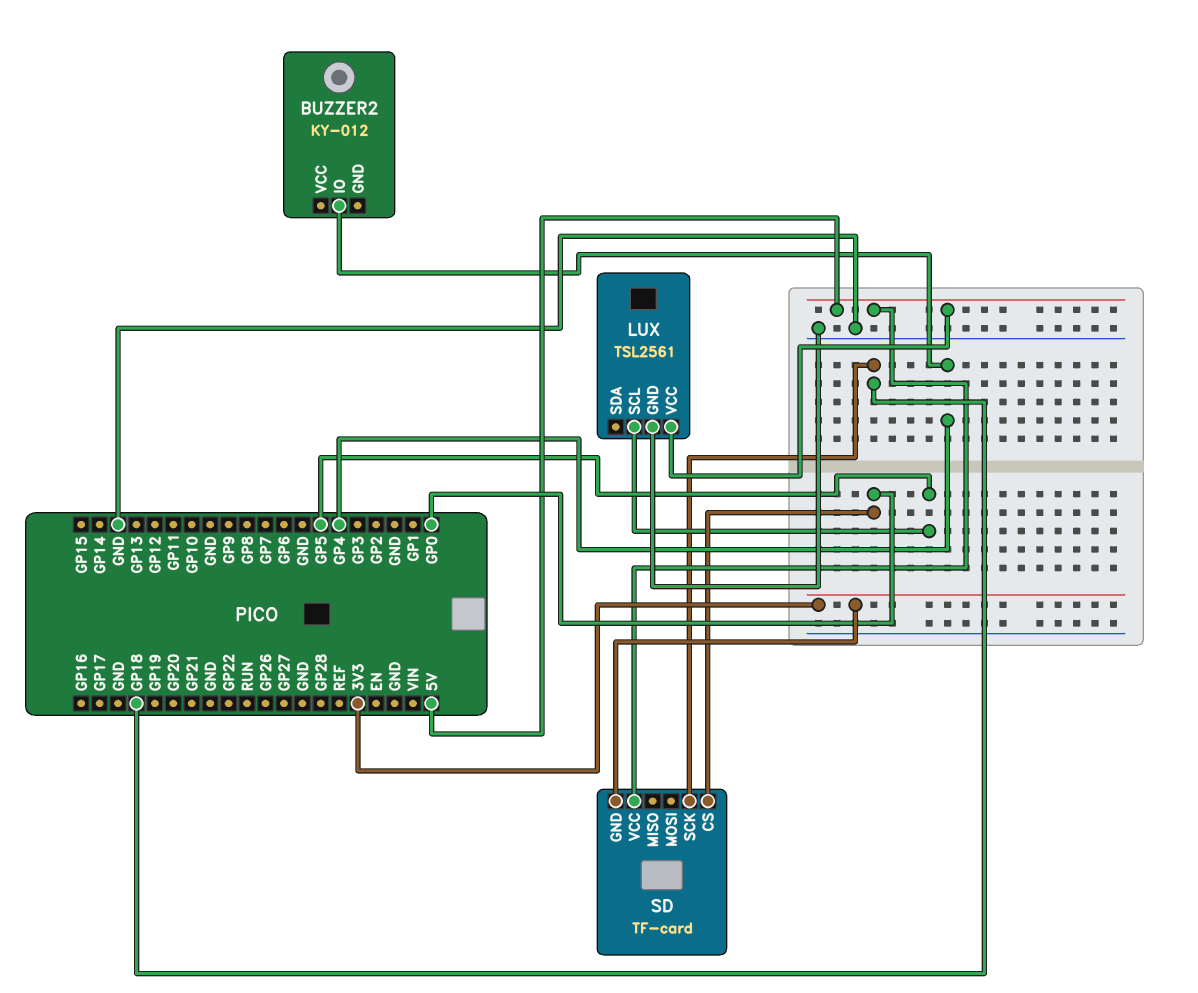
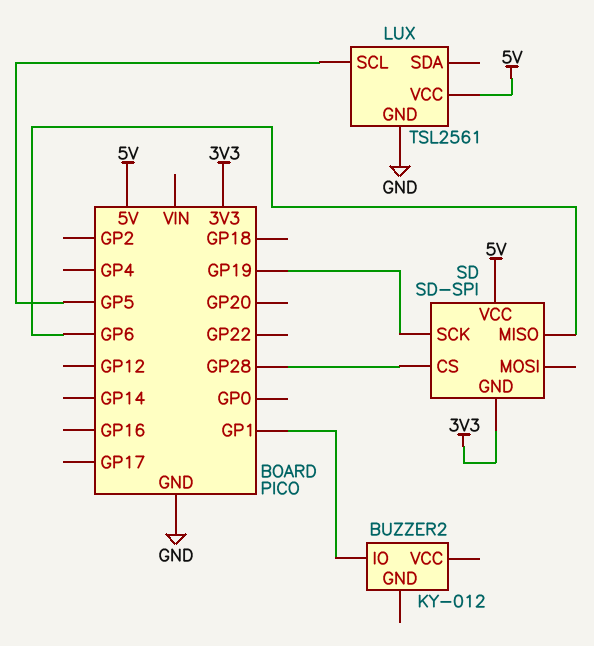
BUZZER2 pin IO: GP4 -> GP1
SD: TF-card -> SD-SPI
SD pin CS: GP0 -> GP28
SD pin MISO: none -> GP6
SD pin SCK: GP18 -> GP19

